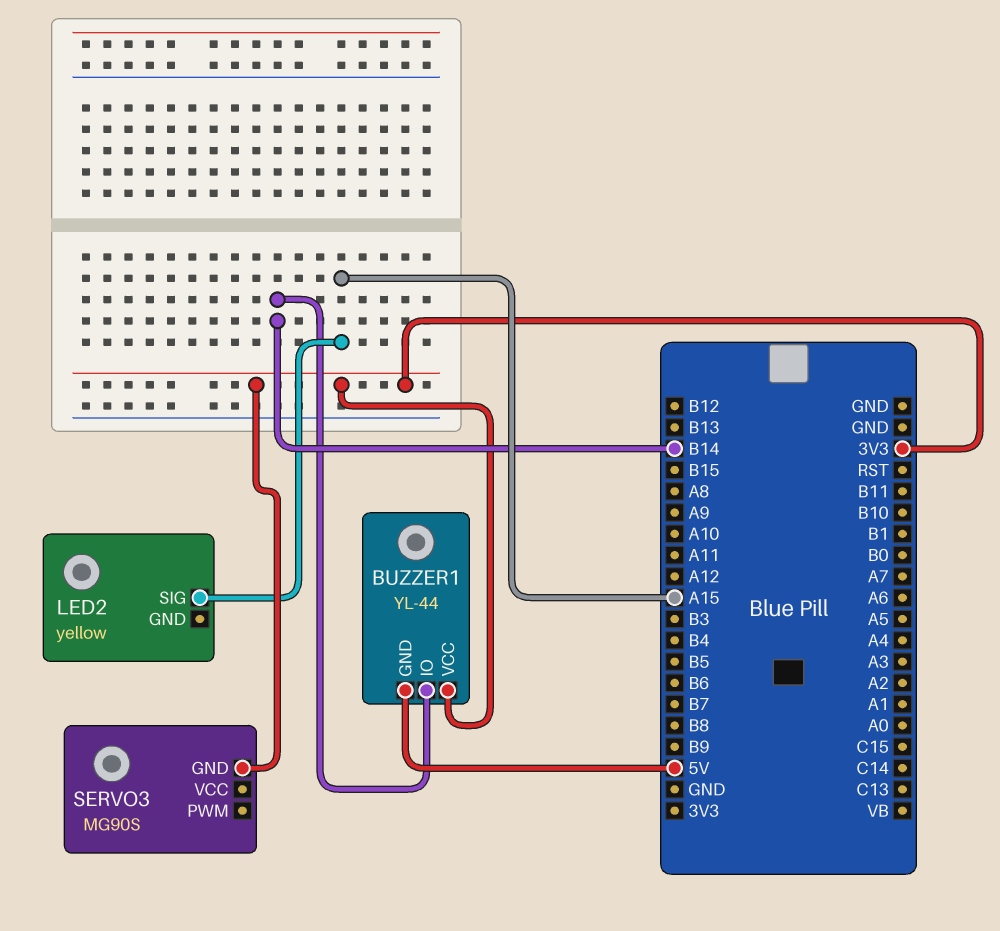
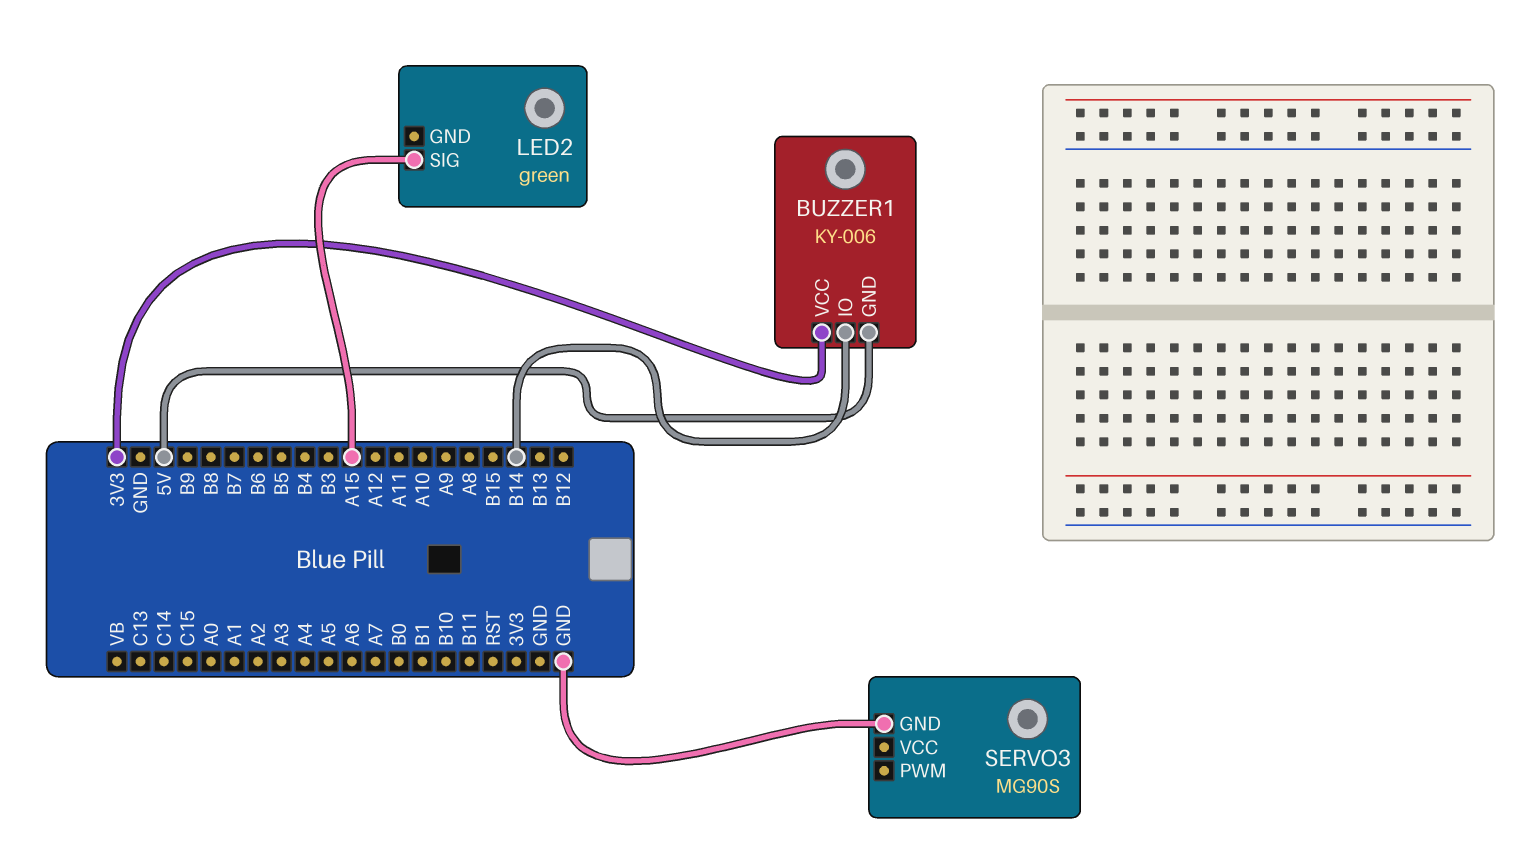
BUZZER1: YL-44 -> KY-006
LED2: yellow -> green
SERVO3 pin GND: 3V3 -> GND

